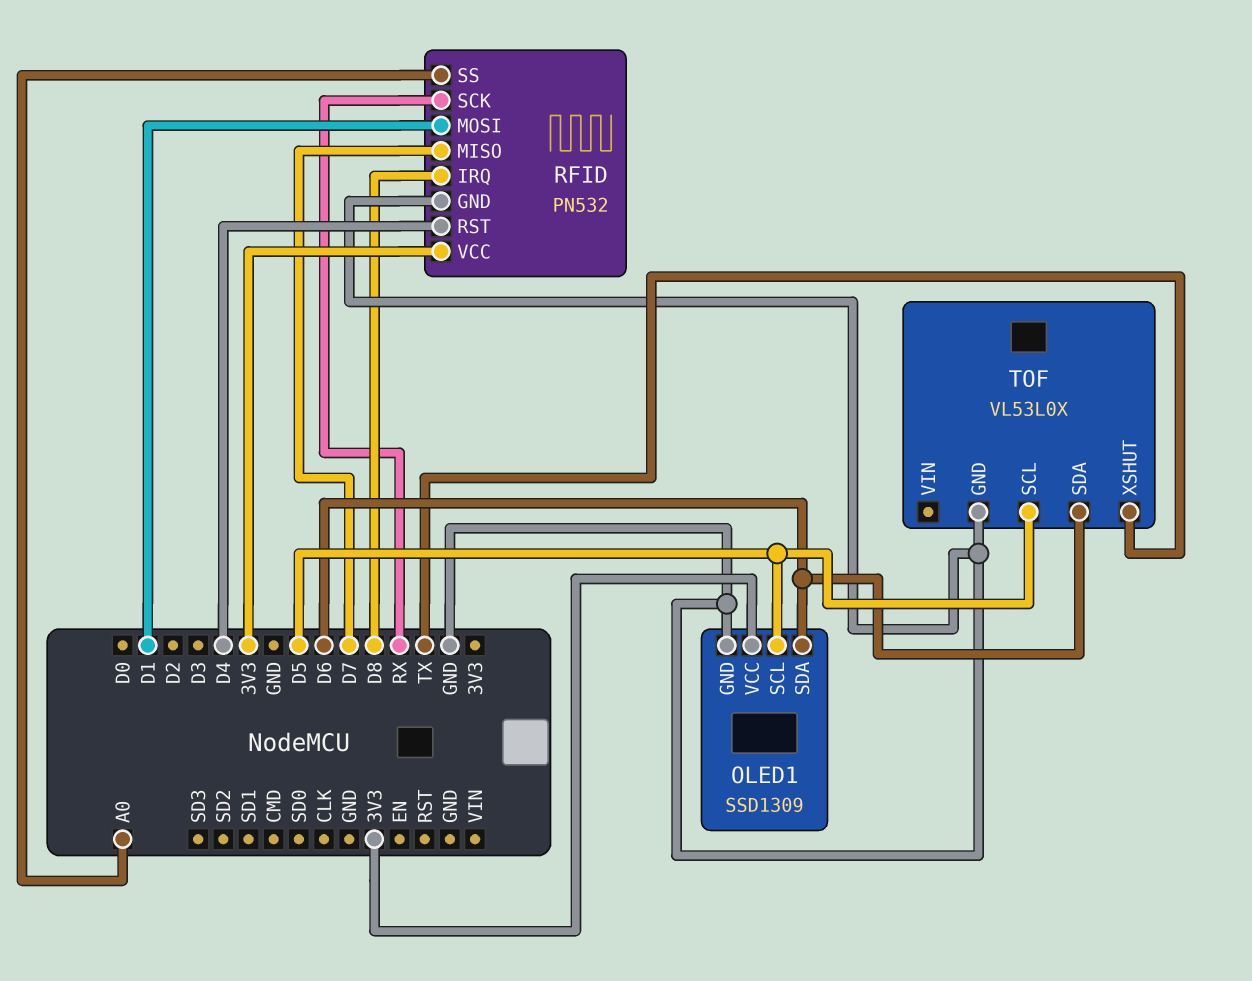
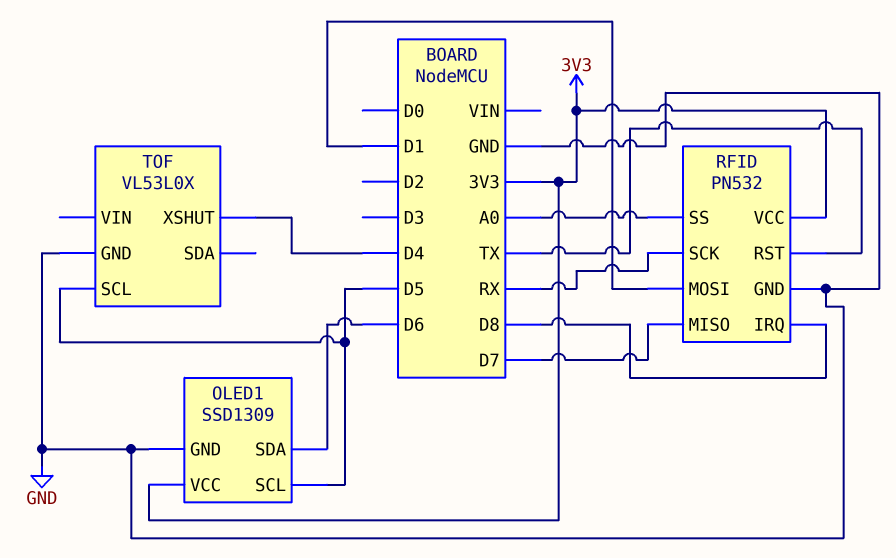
RFID pin RST: D4 -> TX
TOF pin SDA: D6 -> none
TOF pin XSHUT: TX -> D4

